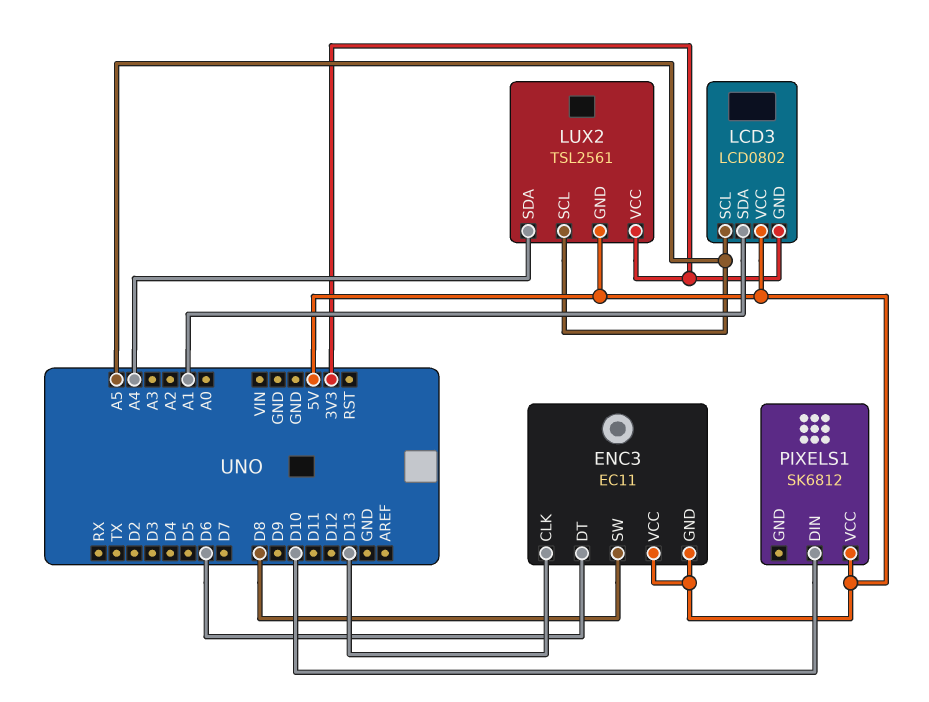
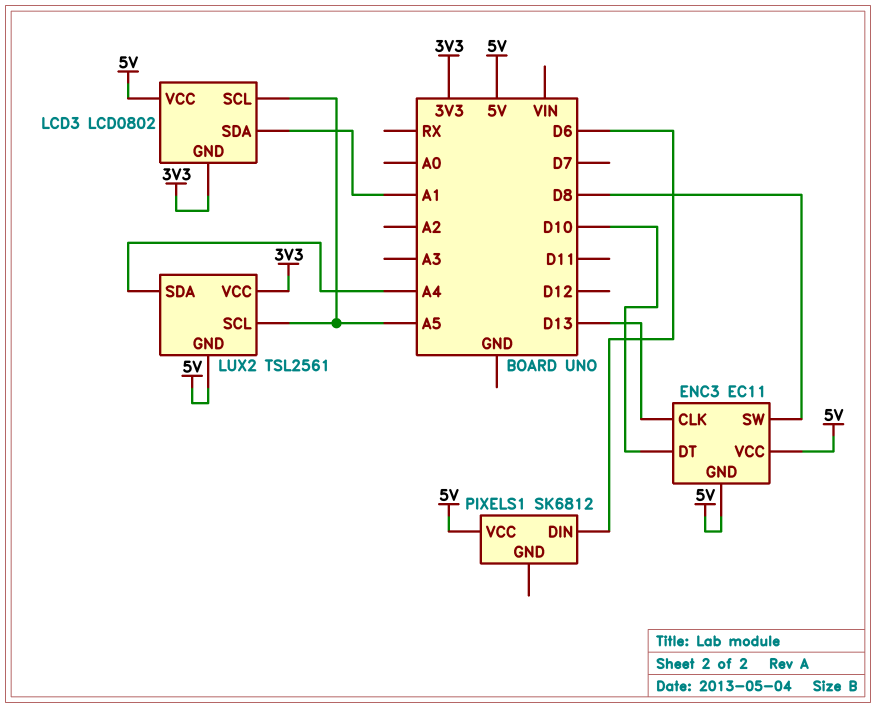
ENC3 pin DT: D6 -> D10
PIXELS1 pin DIN: D10 -> D6

